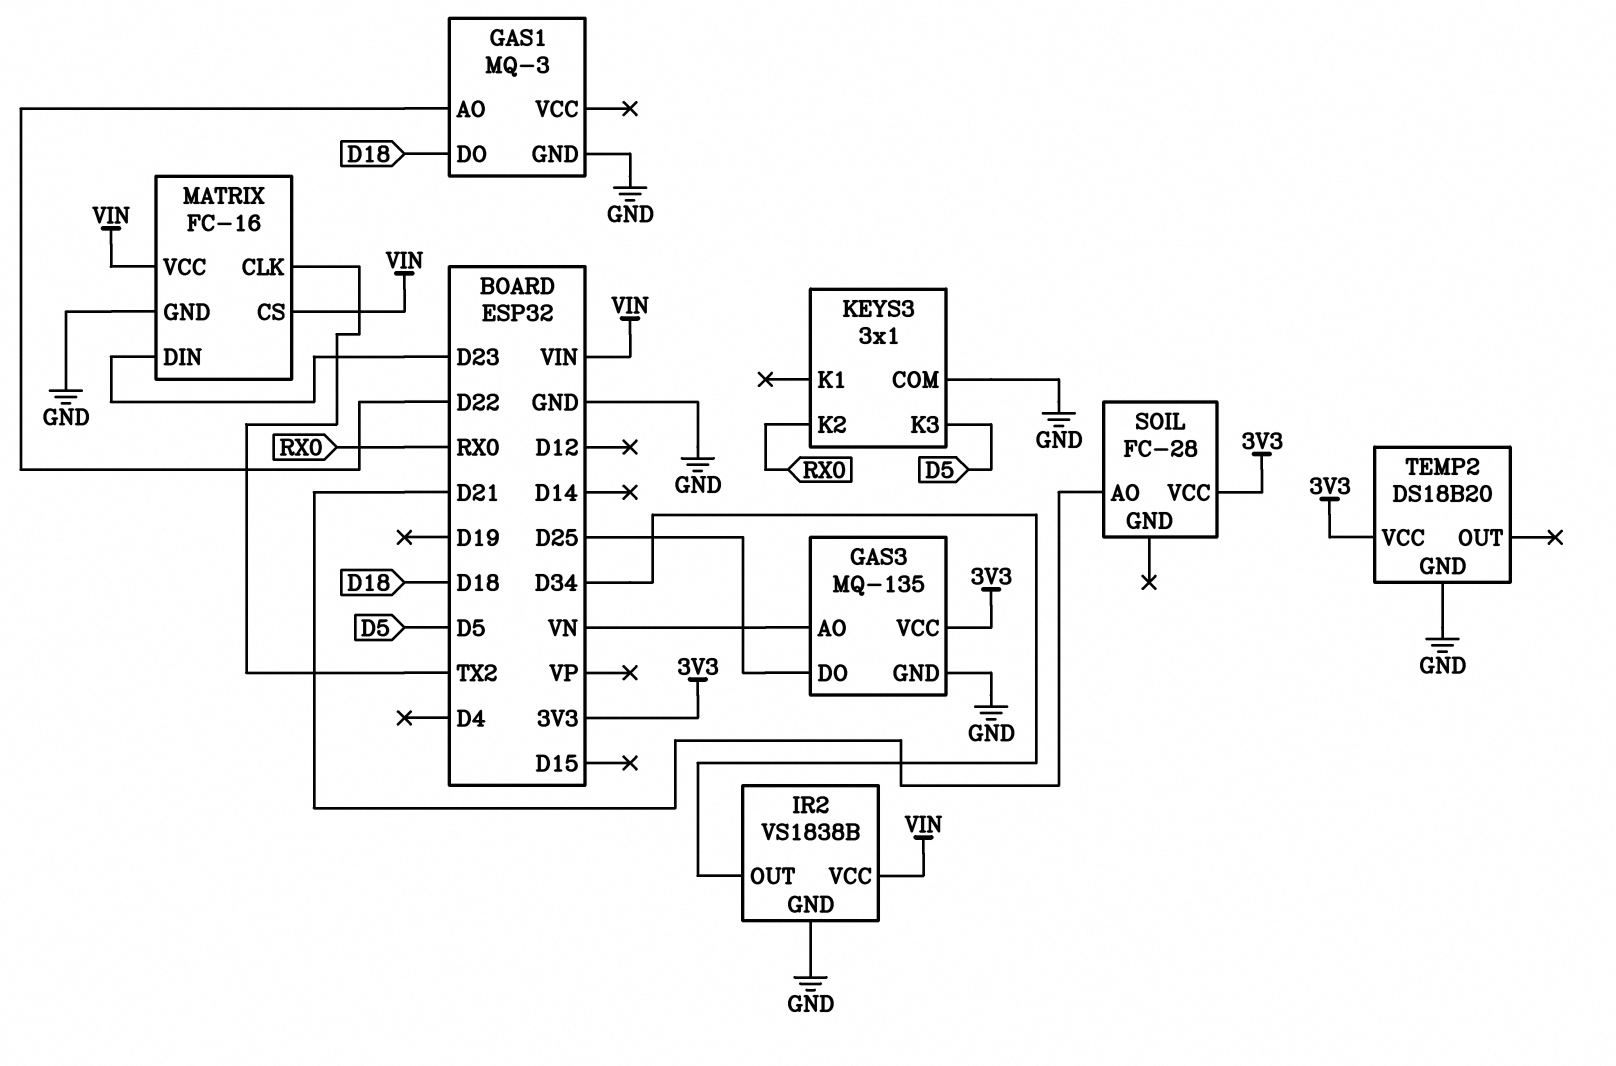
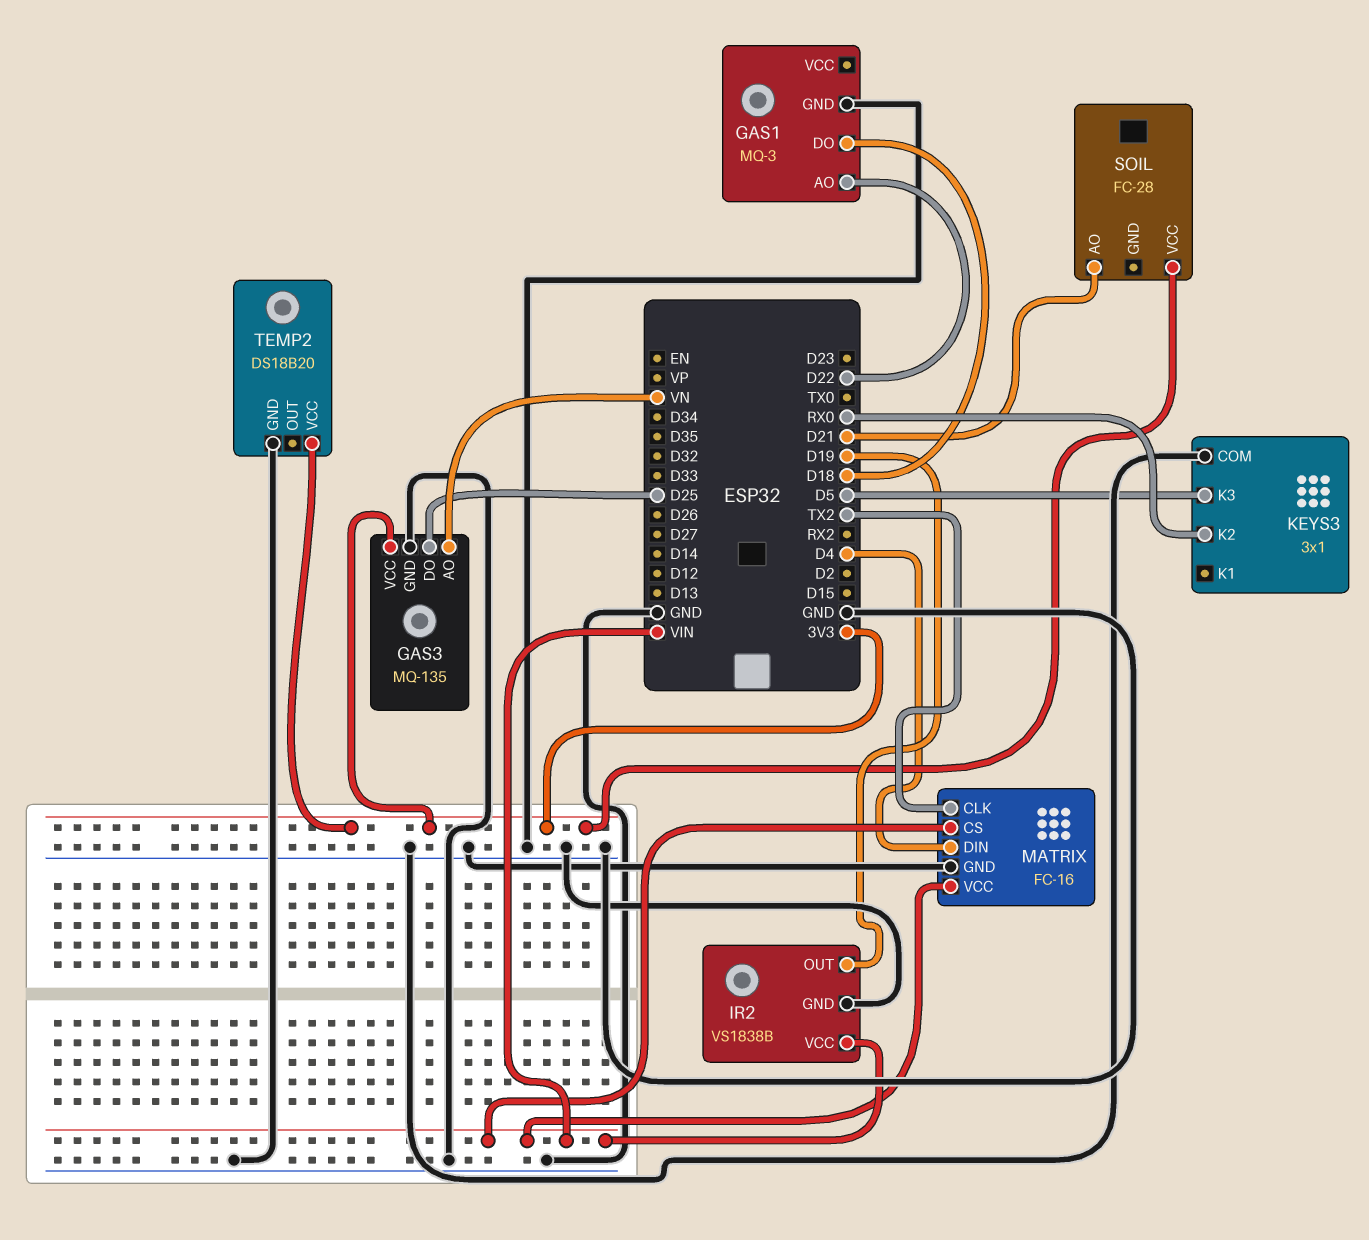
IR2 pin OUT: D34 -> D19
MATRIX pin DIN: D23 -> D4

